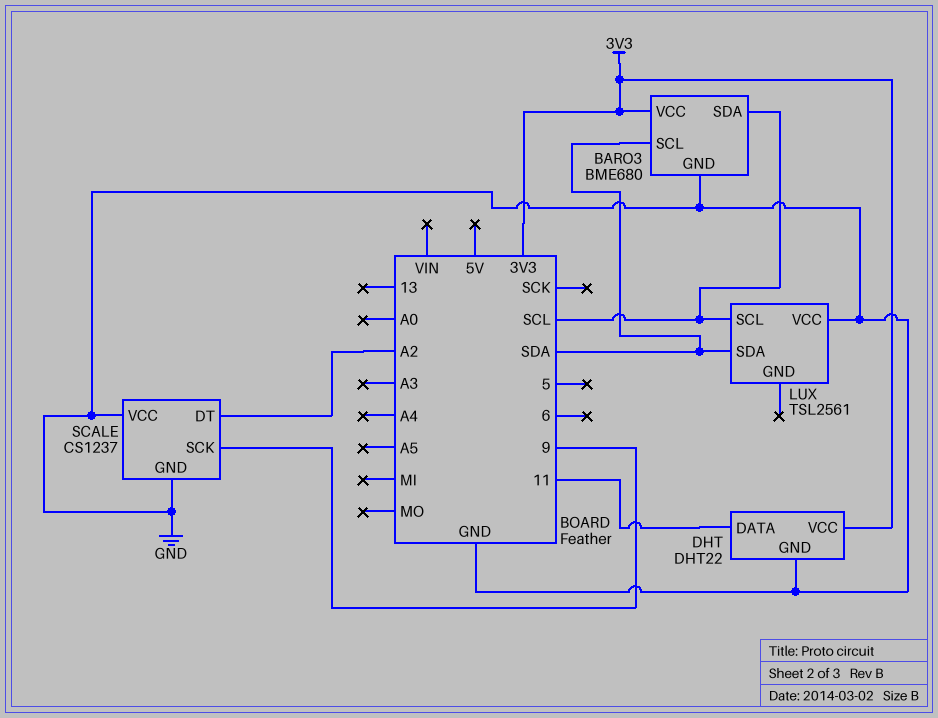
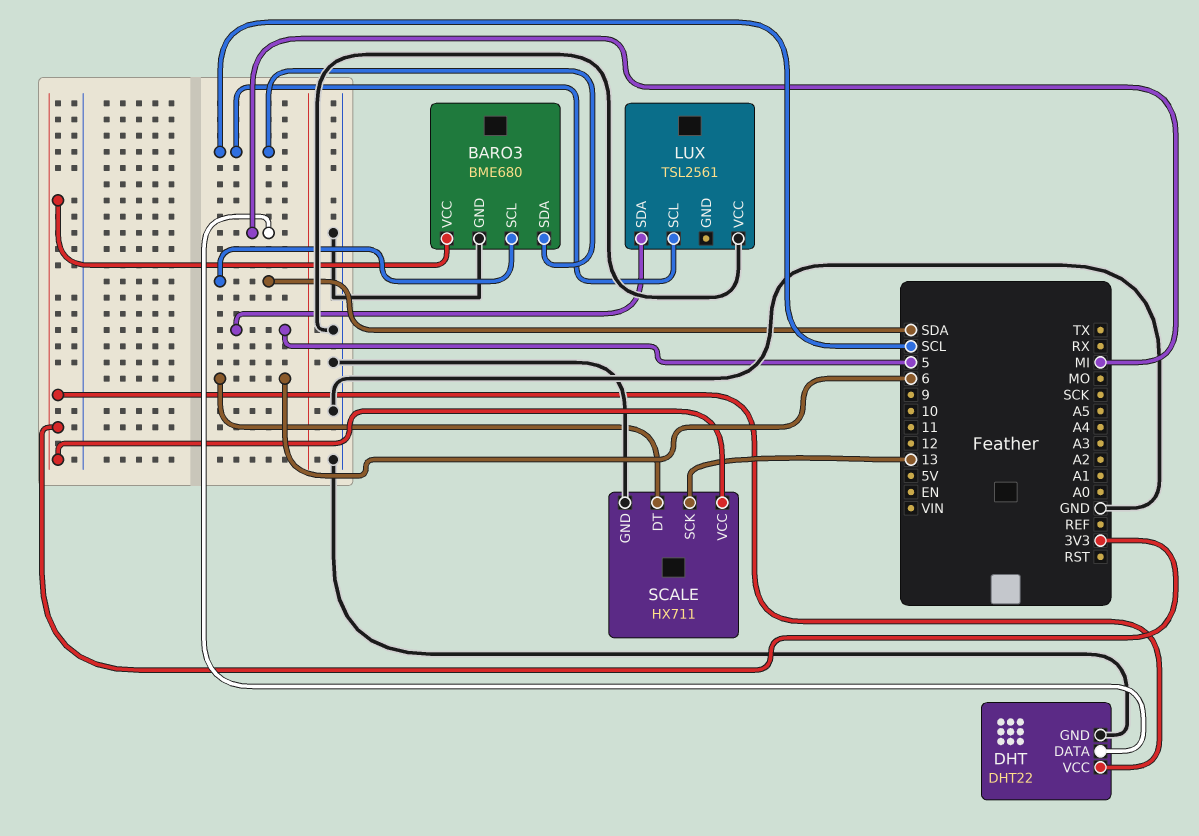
DHT pin DATA: 11 -> MI
LUX pin SDA: SDA -> 5
SCALE: CS1237 -> HX711
SCALE pin DT: A2 -> 6
SCALE pin SCK: 9 -> 13
SCALE pin VCC: GND -> 3V3

